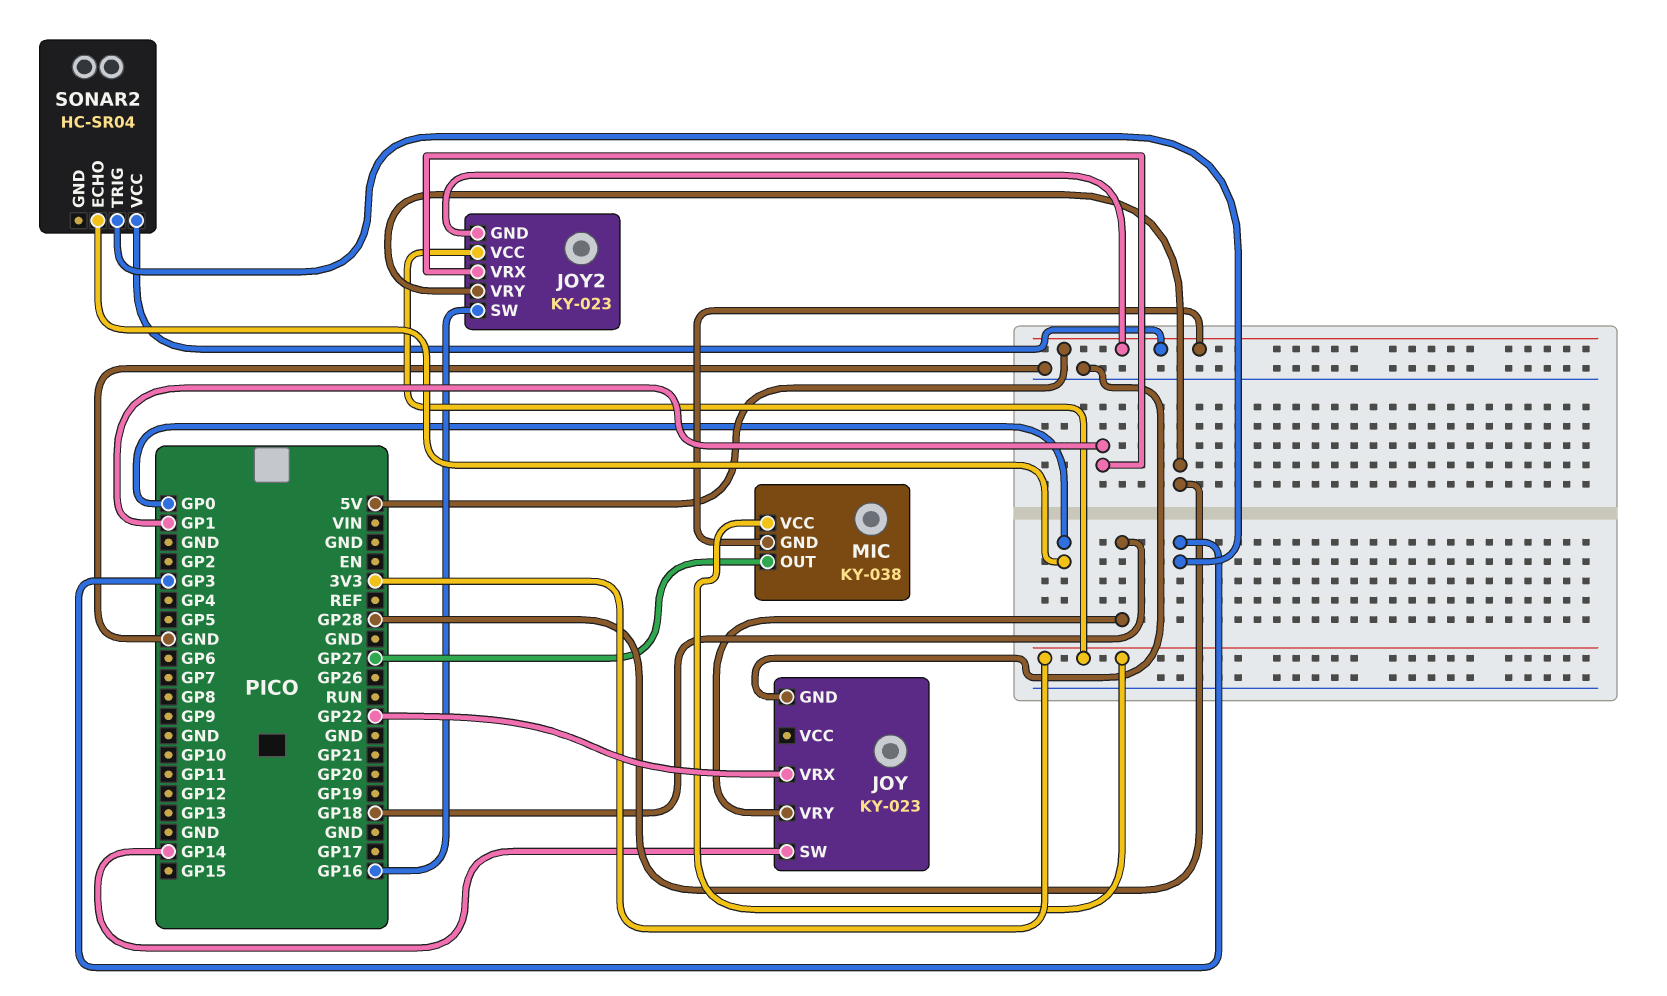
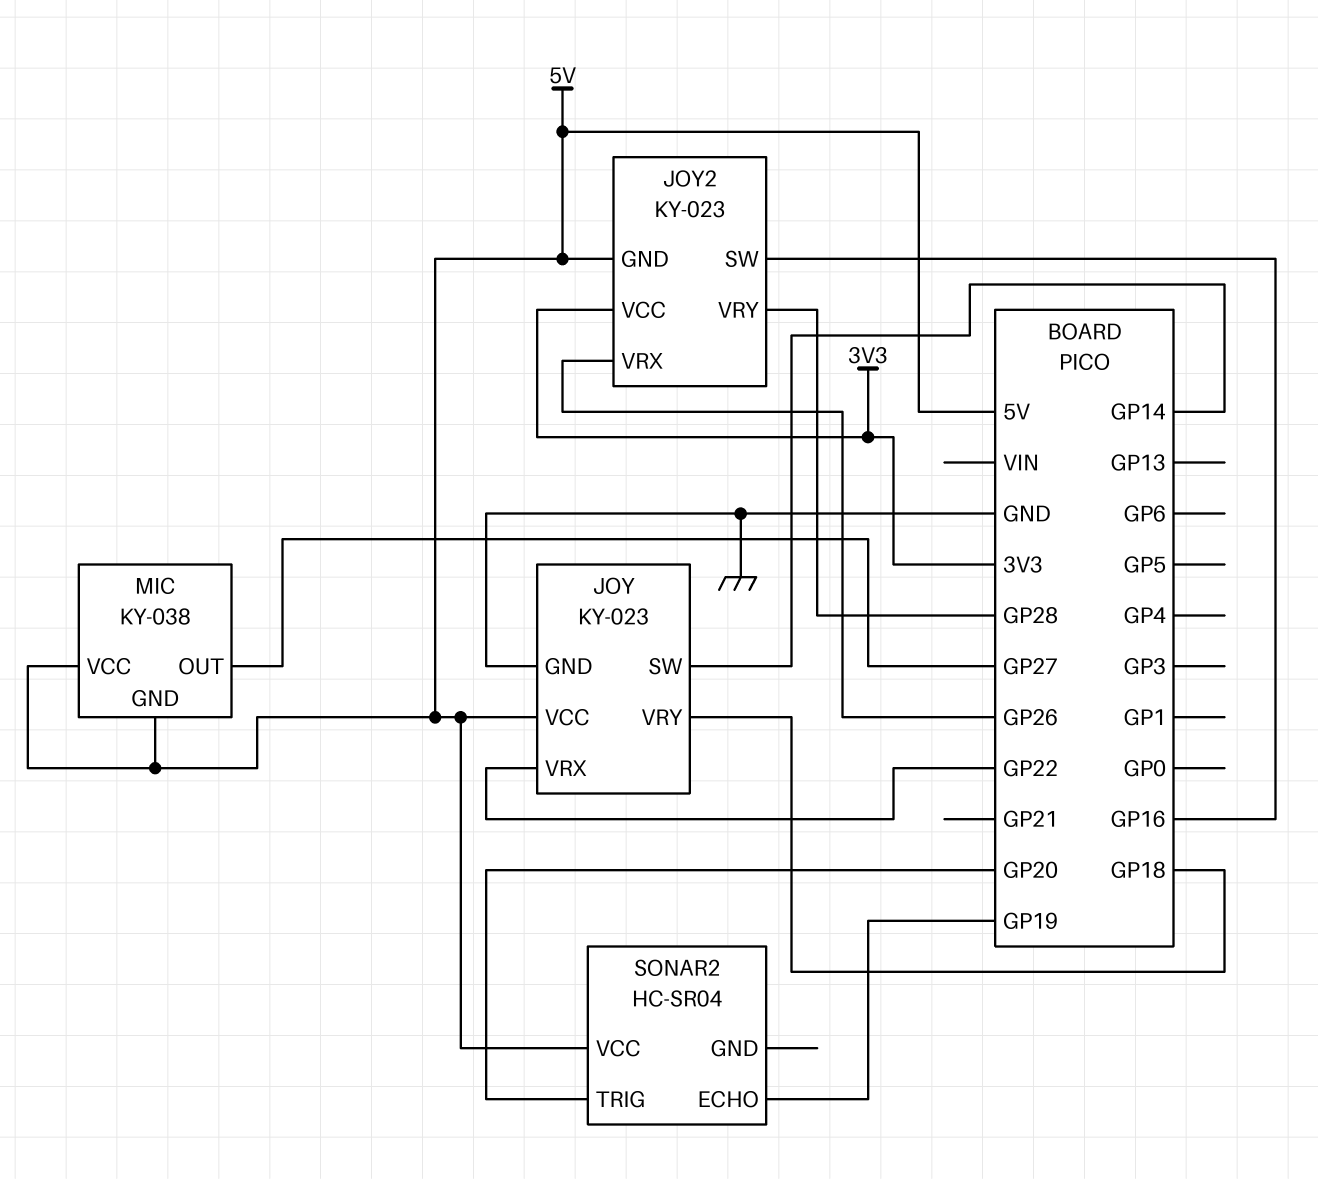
JOY pin VCC: none -> 5V
JOY2 pin VRX: GP1 -> GP26
MIC pin VCC: 3V3 -> 5V
SONAR2 pin ECHO: GP0 -> GP19
SONAR2 pin TRIG: GP3 -> GP20

